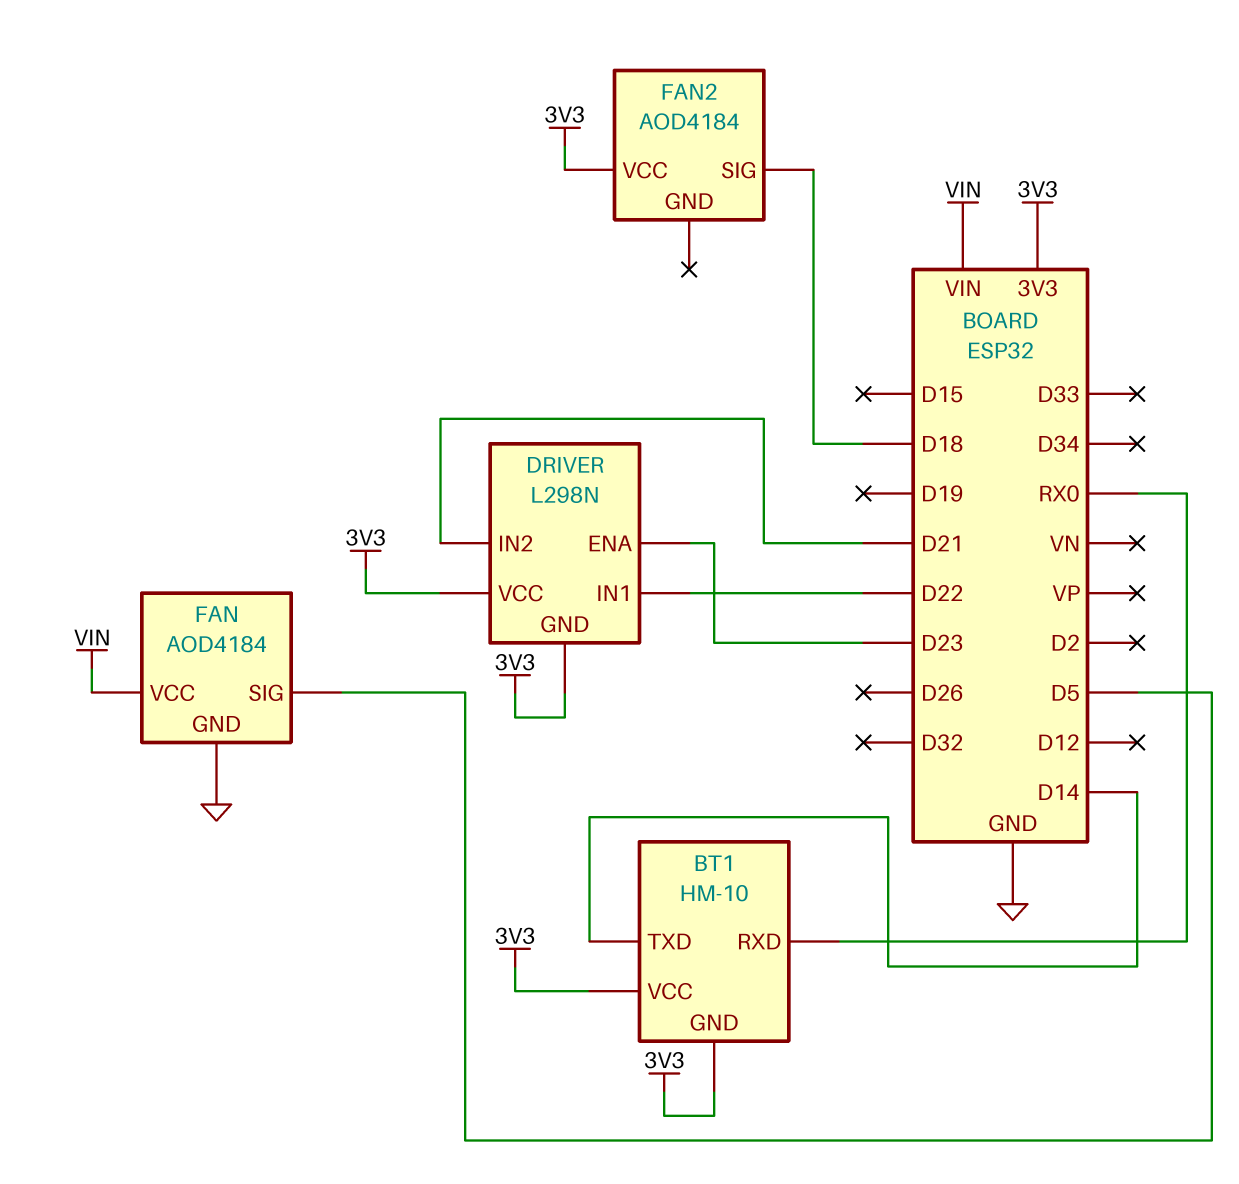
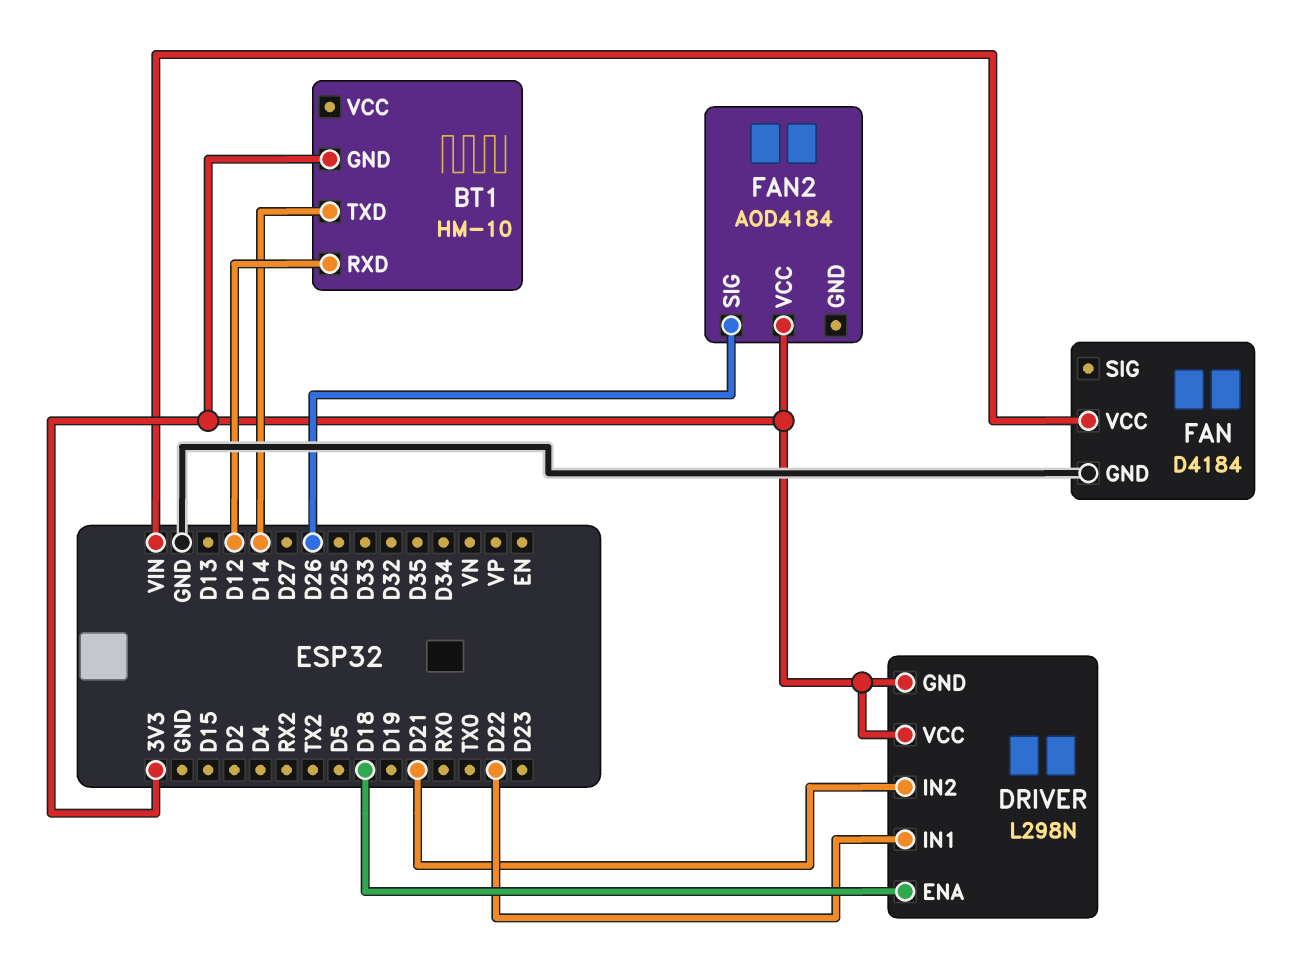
BT1 pin RXD: RX0 -> D12
BT1 pin VCC: 3V3 -> none
DRIVER pin ENA: D23 -> D18
FAN: AOD4184 -> D4184
FAN pin SIG: D5 -> none
FAN2 pin SIG: D18 -> D26

